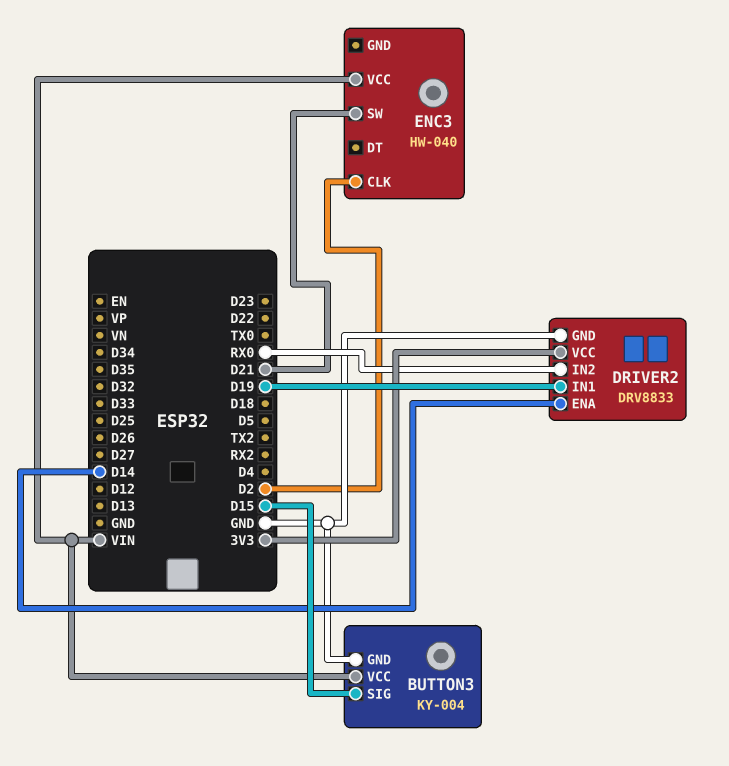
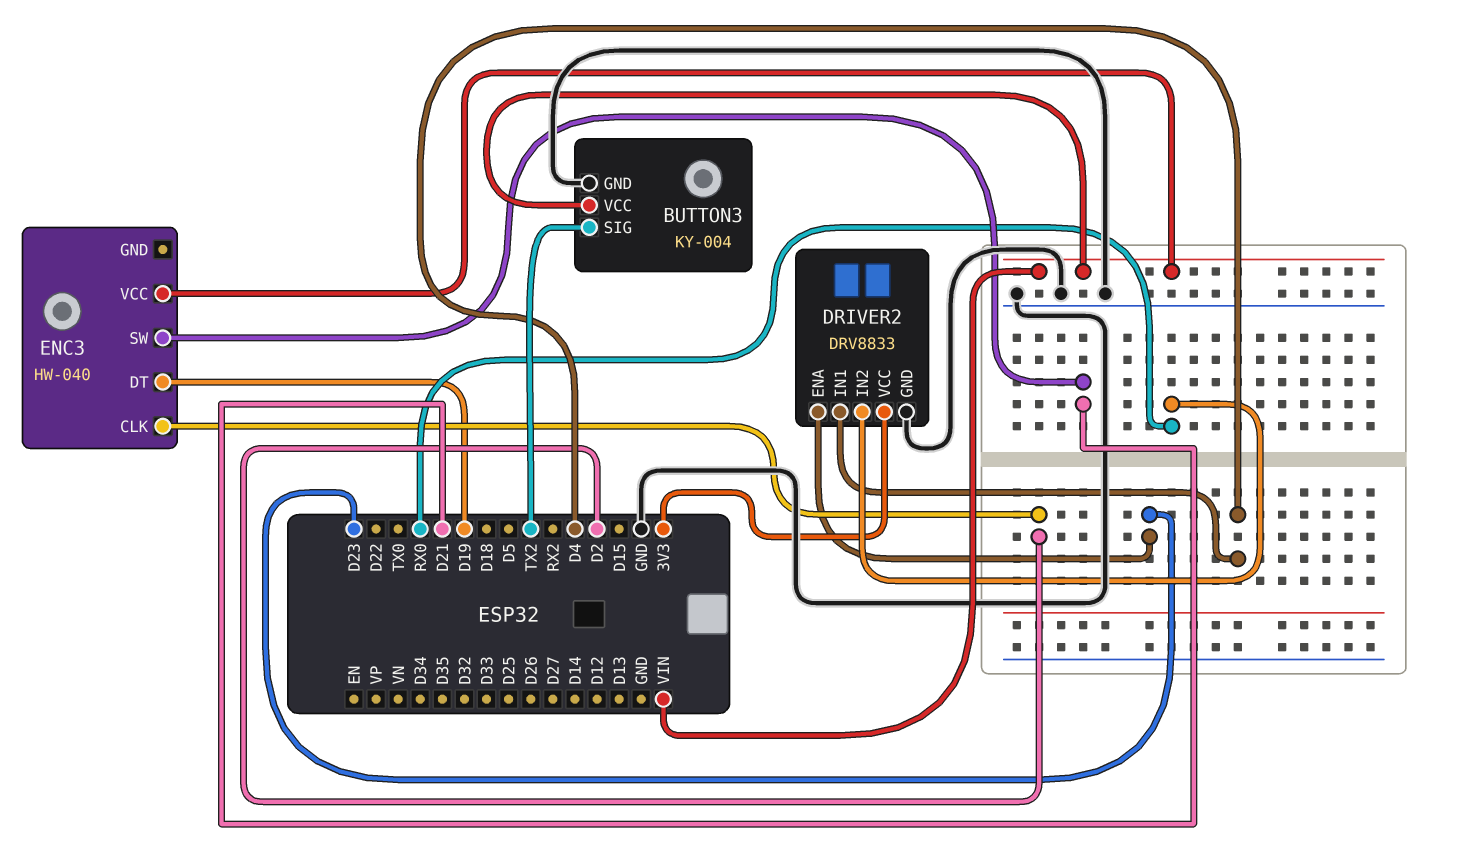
BUTTON3 pin SIG: D15 -> TX2
DRIVER2 pin ENA: D14 -> D23
DRIVER2 pin IN1: D19 -> D4
ENC3 pin DT: none -> D19

